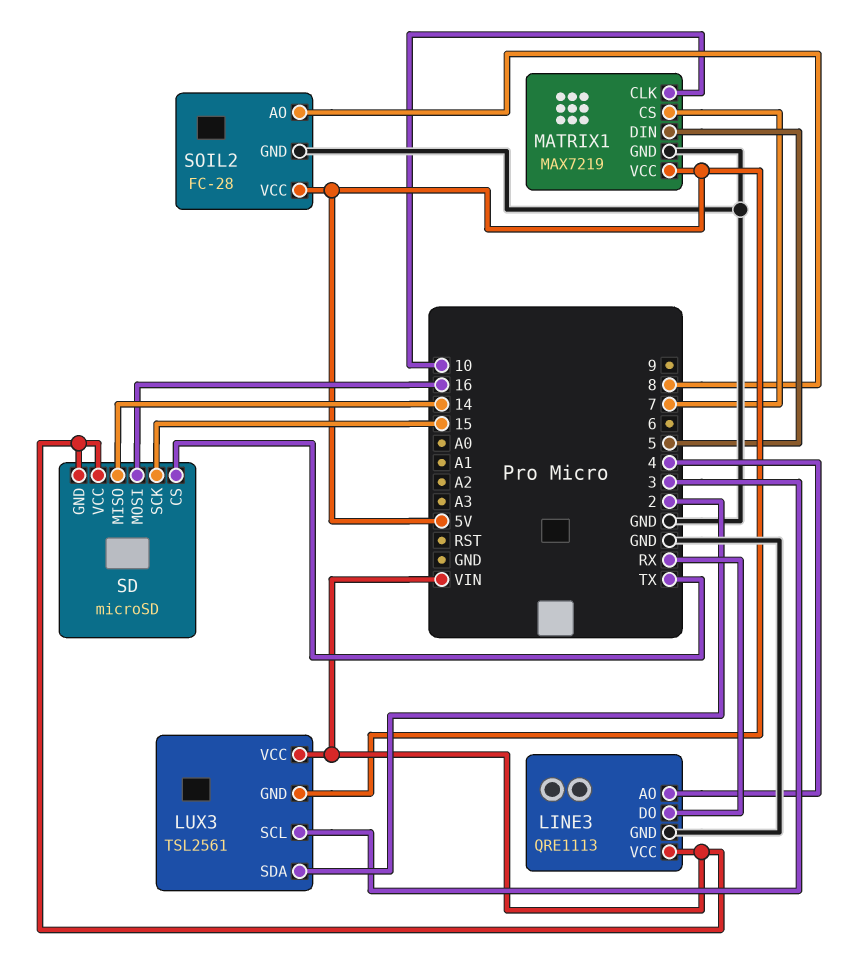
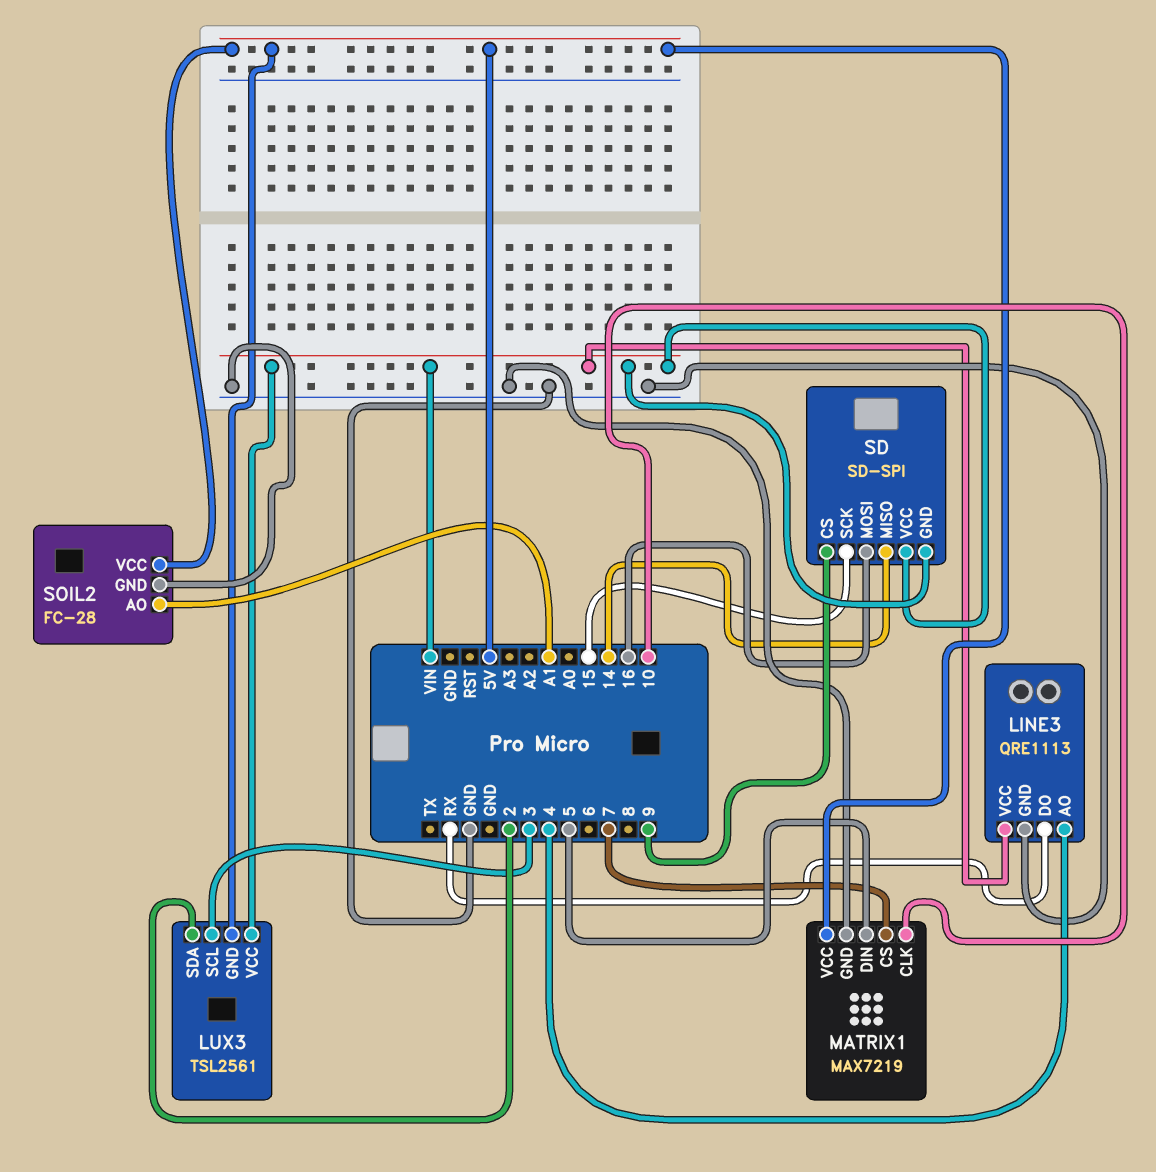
SD: microSD -> SD-SPI
SD pin CS: TX -> 9
SOIL2 pin AO: 8 -> A1

